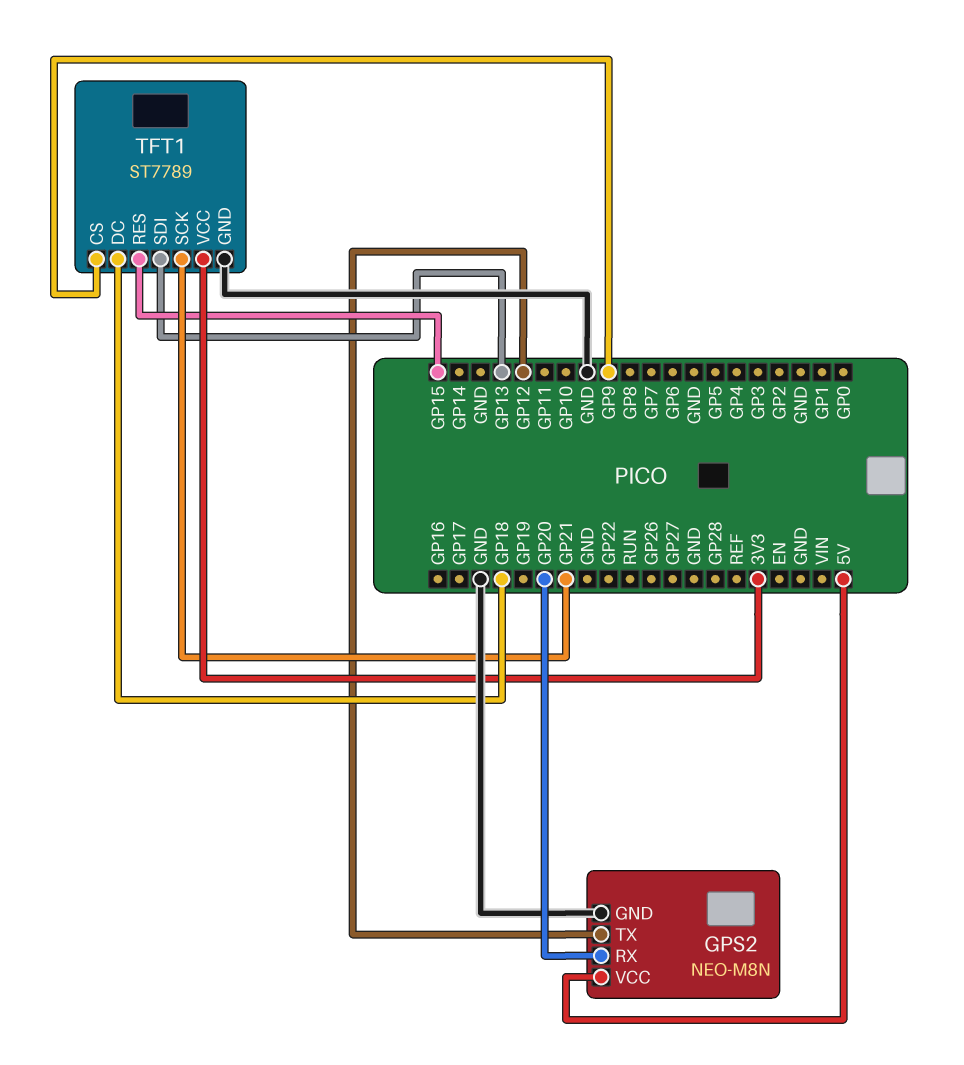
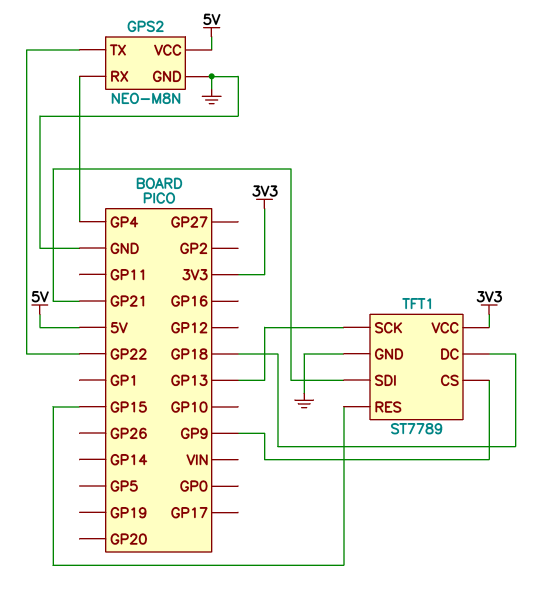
GPS2 pin RX: GP20 -> GP4
GPS2 pin TX: GP12 -> GP22
TFT1 pin SCK: GP21 -> GP13
TFT1 pin SDI: GP13 -> GP21

